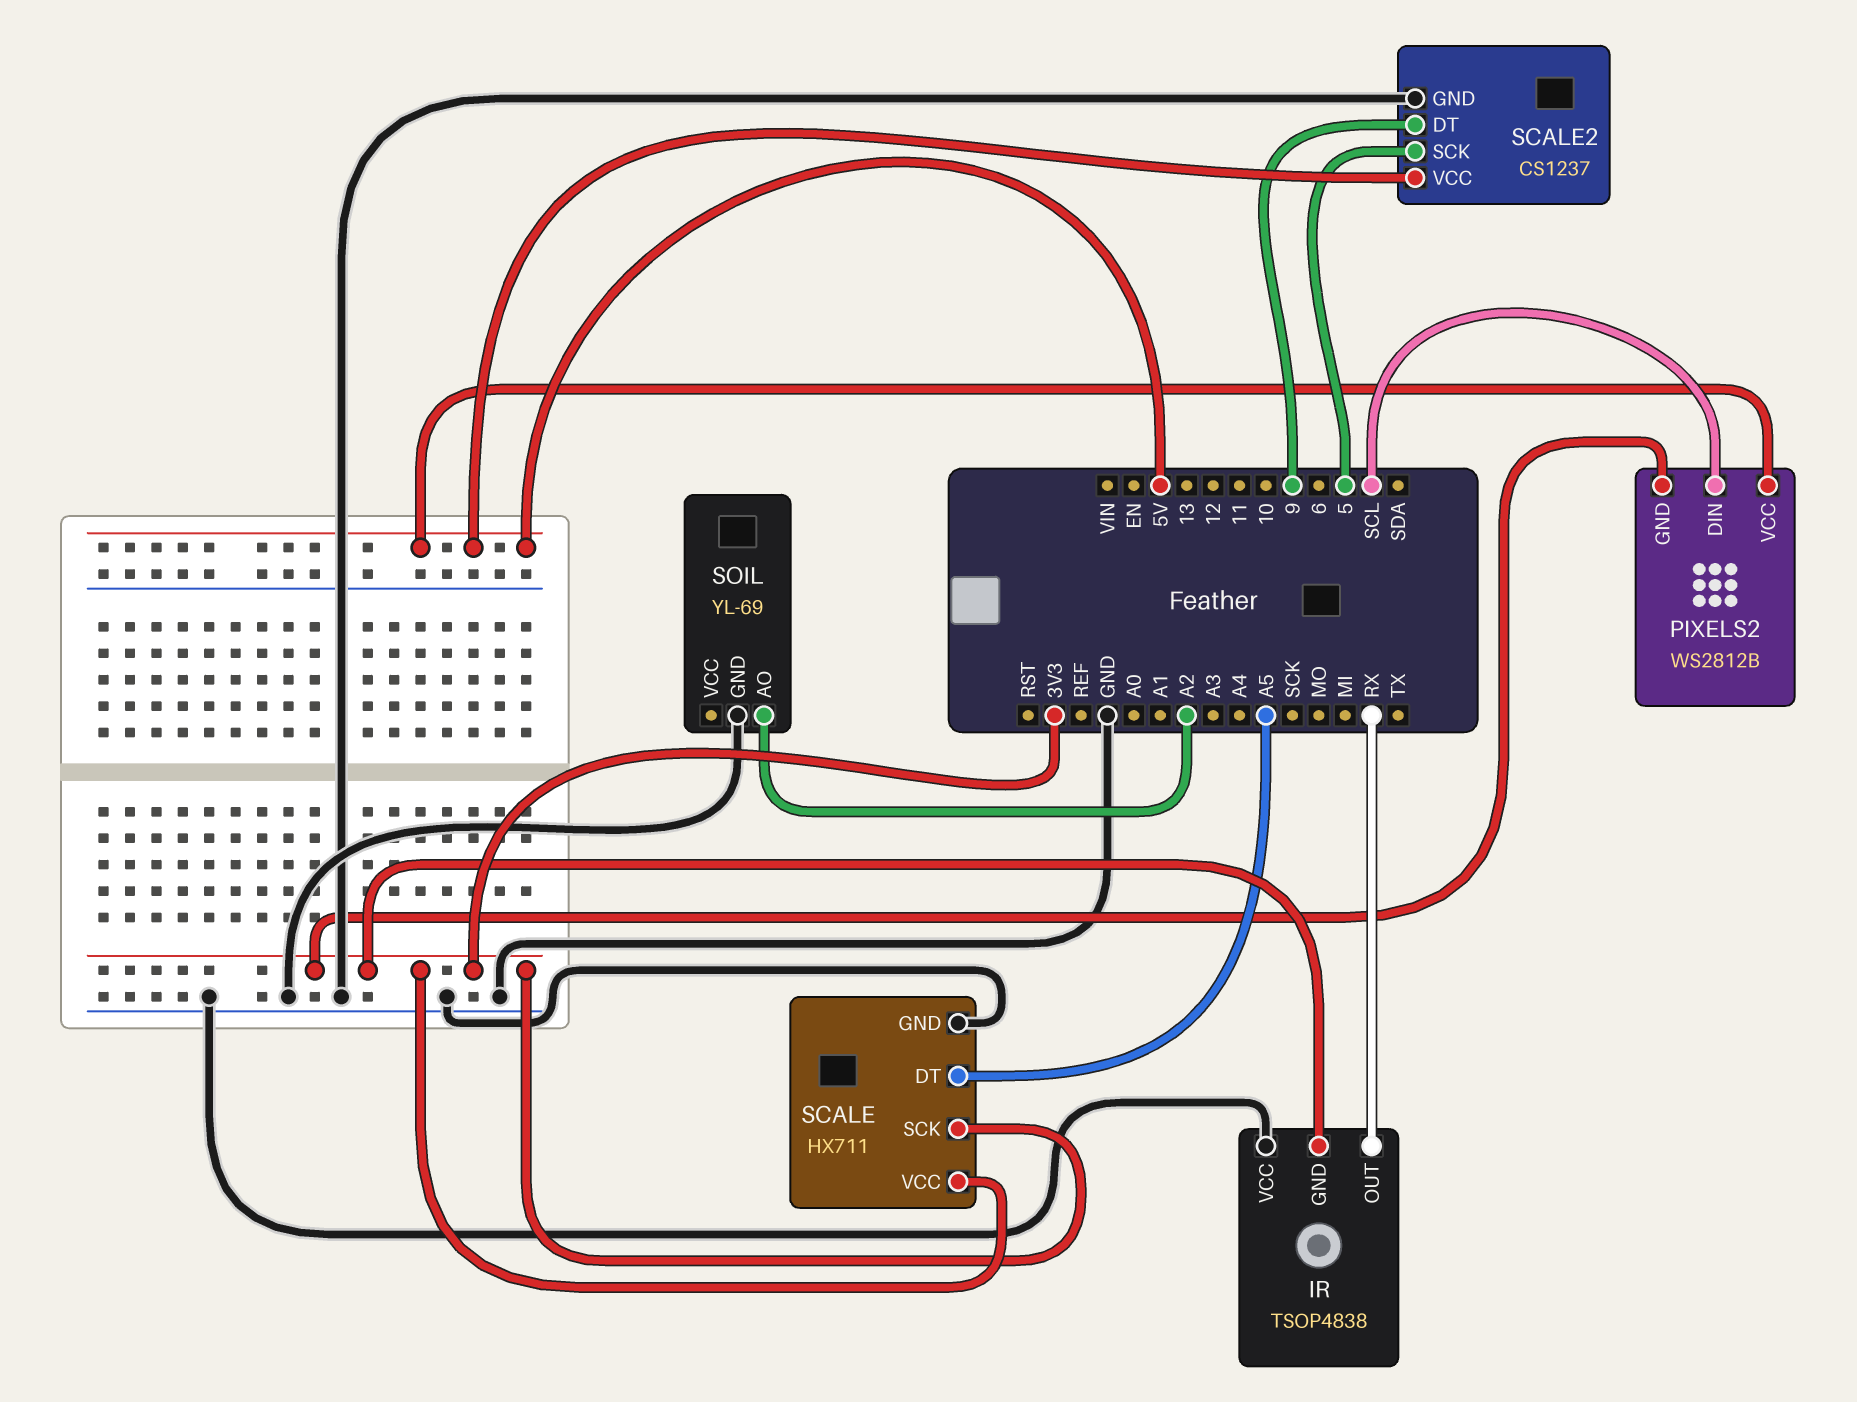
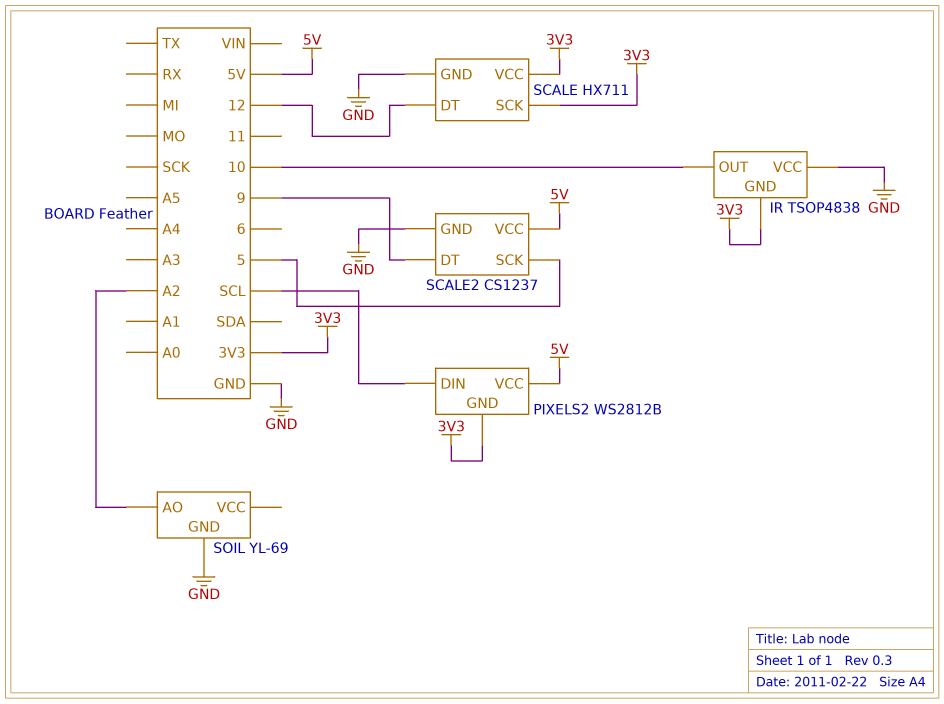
IR pin OUT: RX -> 10
SCALE pin DT: A5 -> 12

